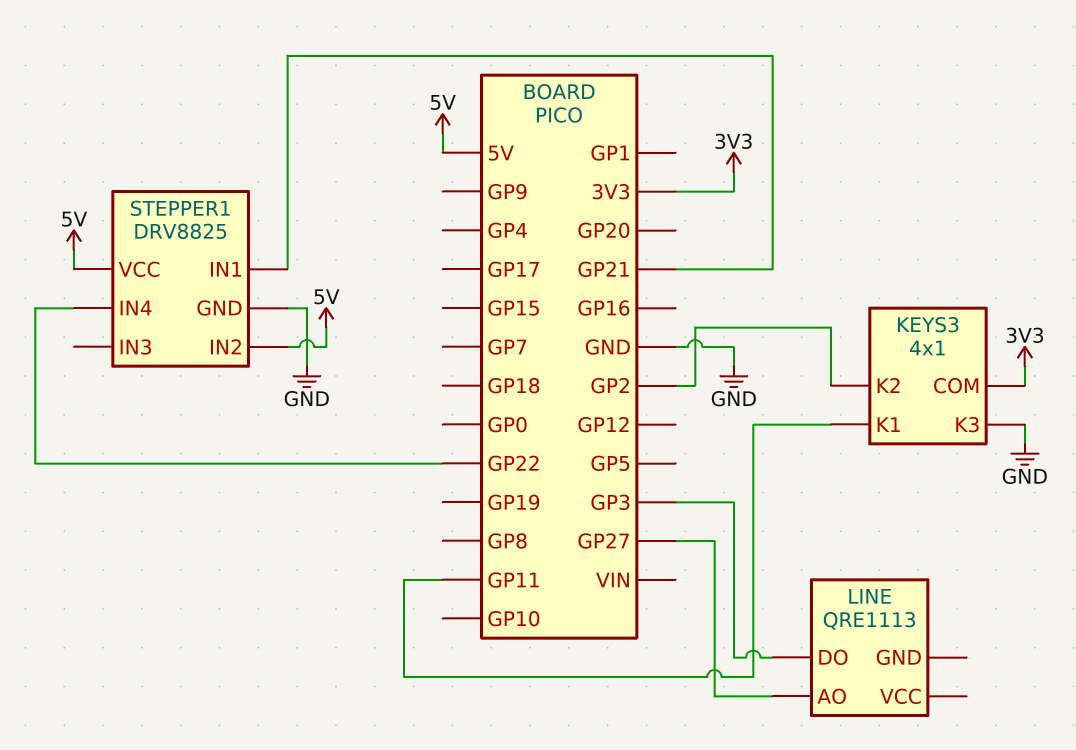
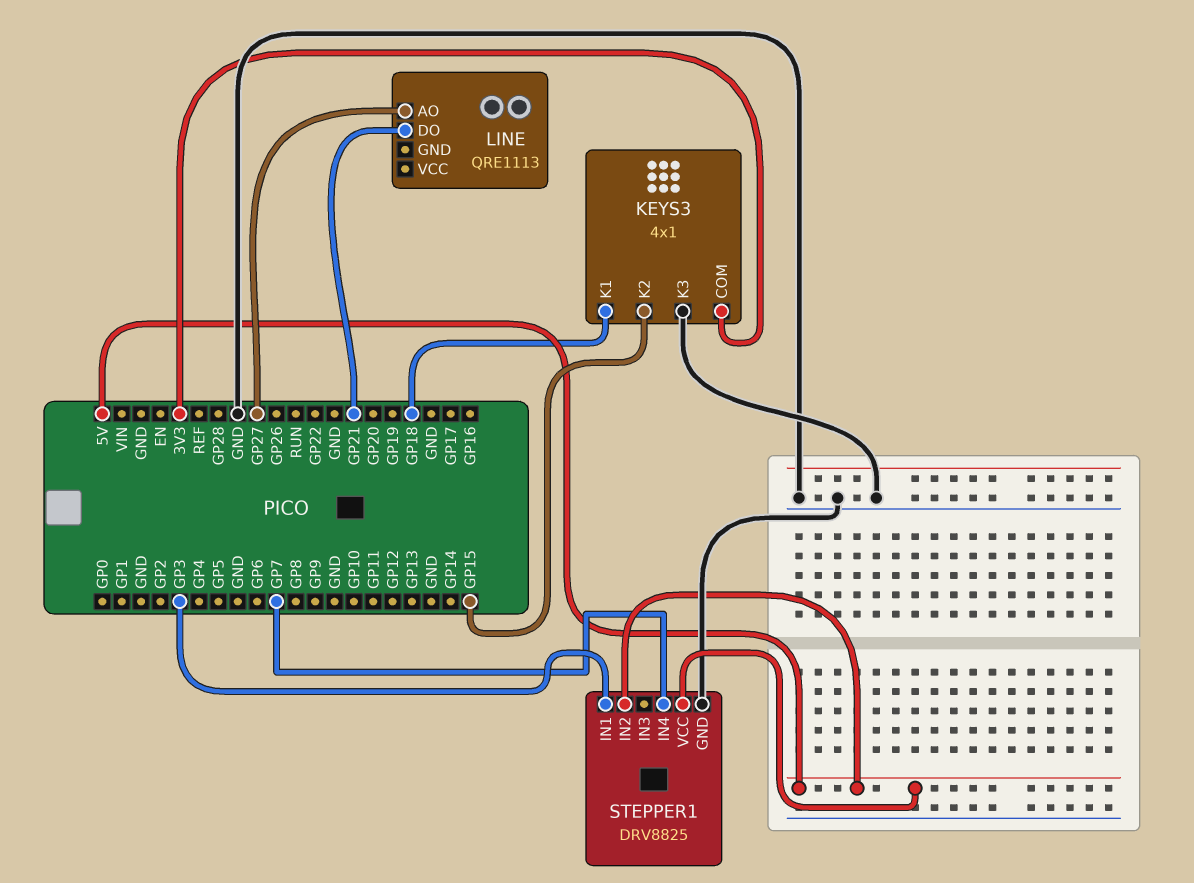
KEYS3 pin K1: GP11 -> GP18
KEYS3 pin K2: GP2 -> GP15
LINE pin DO: GP3 -> GP21
STEPPER1 pin IN1: GP21 -> GP3
STEPPER1 pin IN4: GP22 -> GP7

